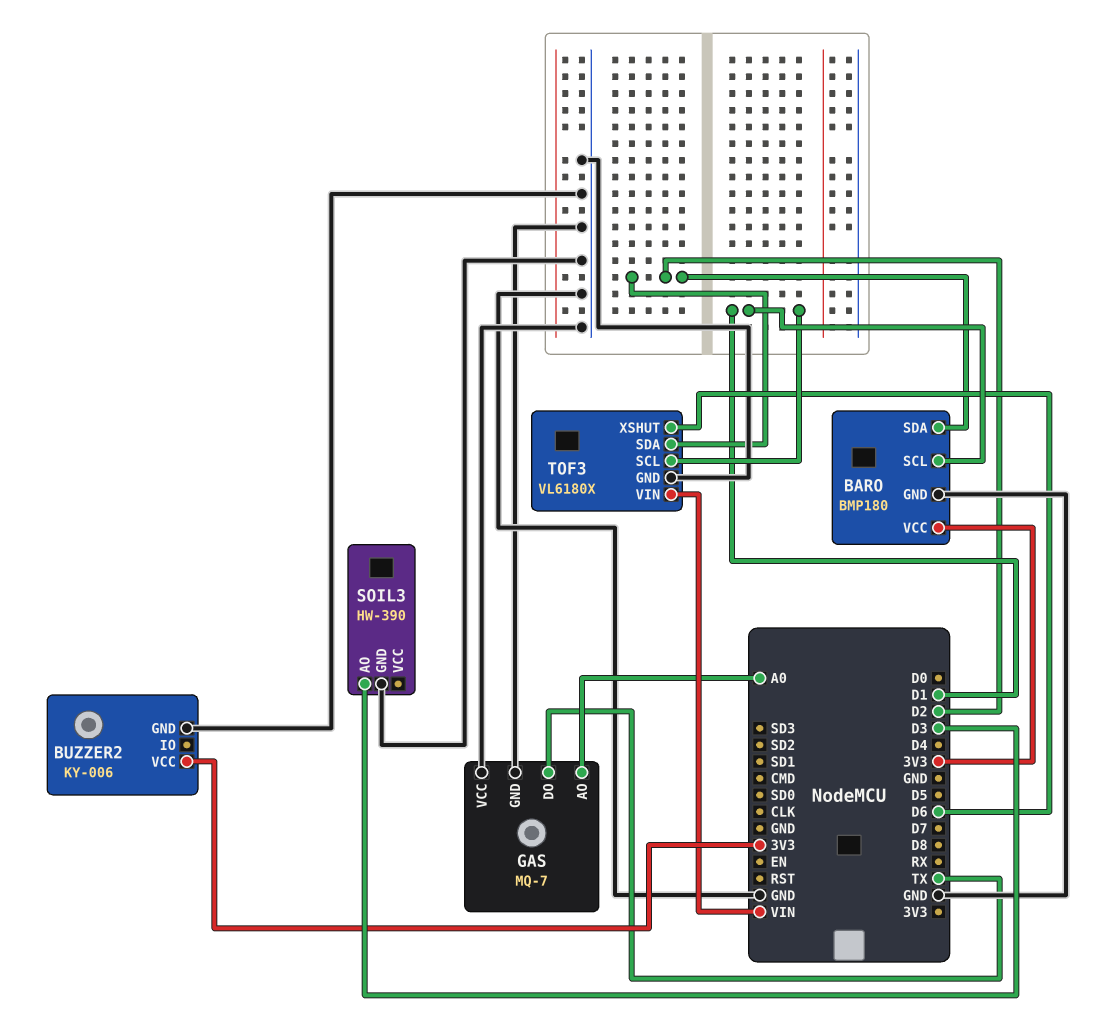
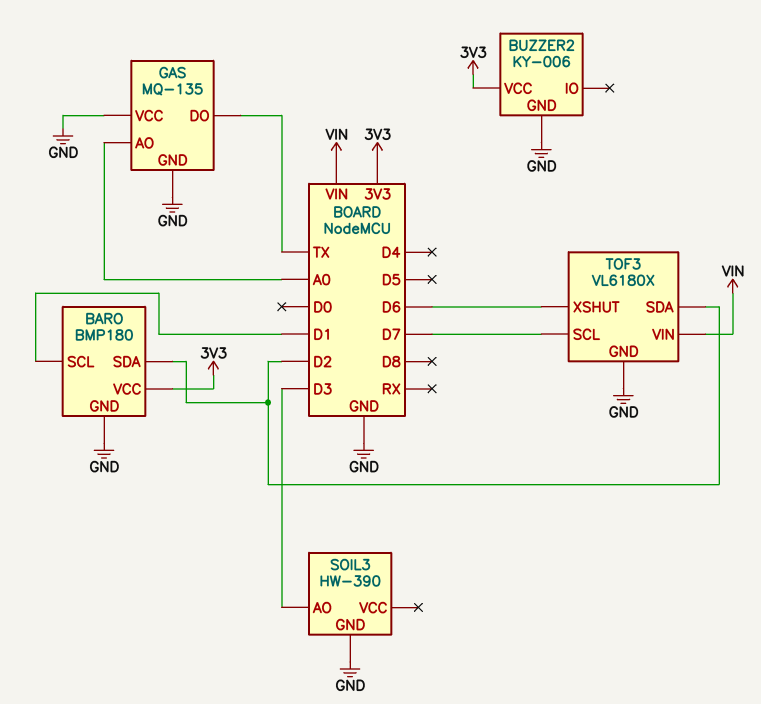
GAS: MQ-7 -> MQ-135
TOF3 pin SCL: D1 -> D7

